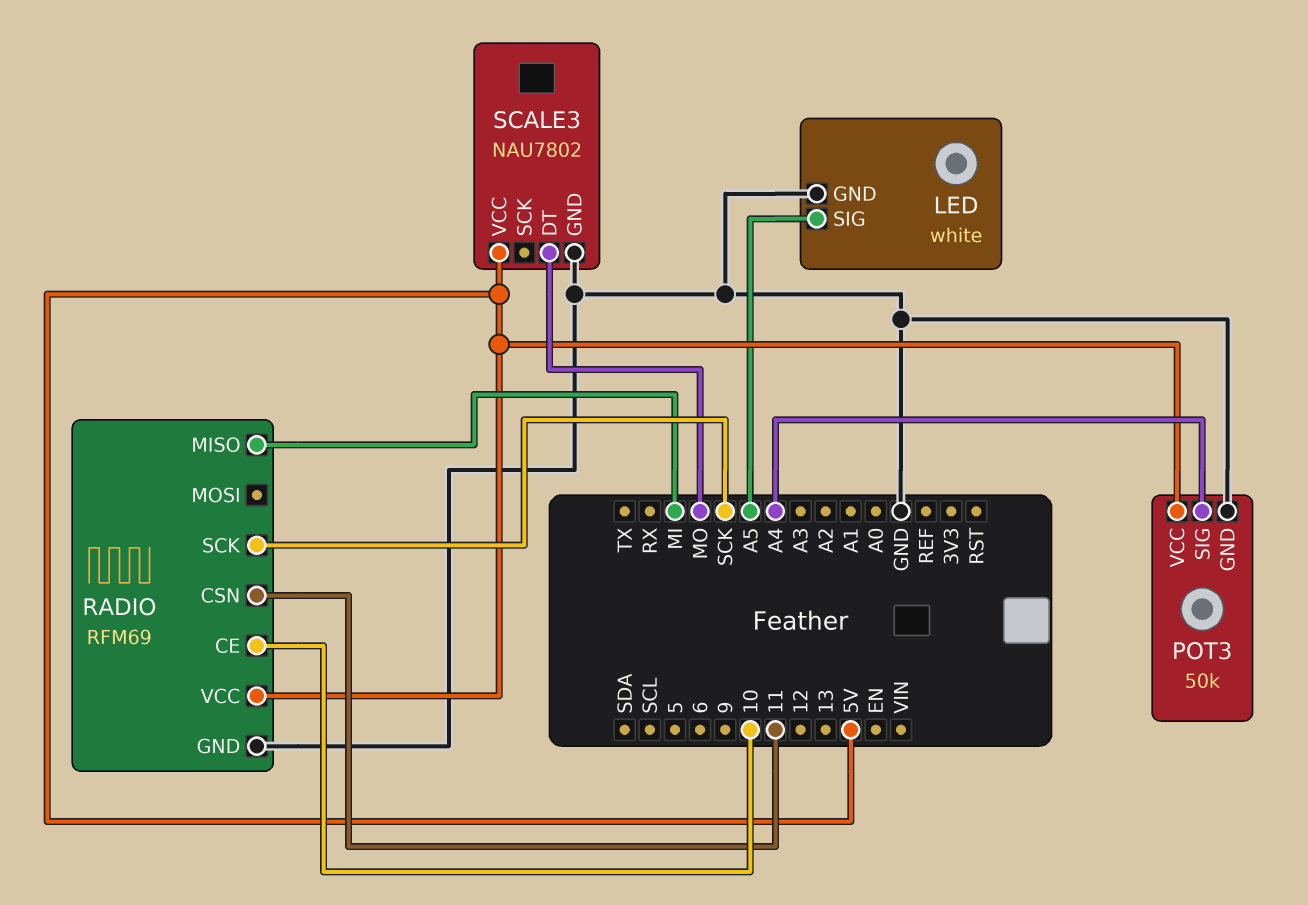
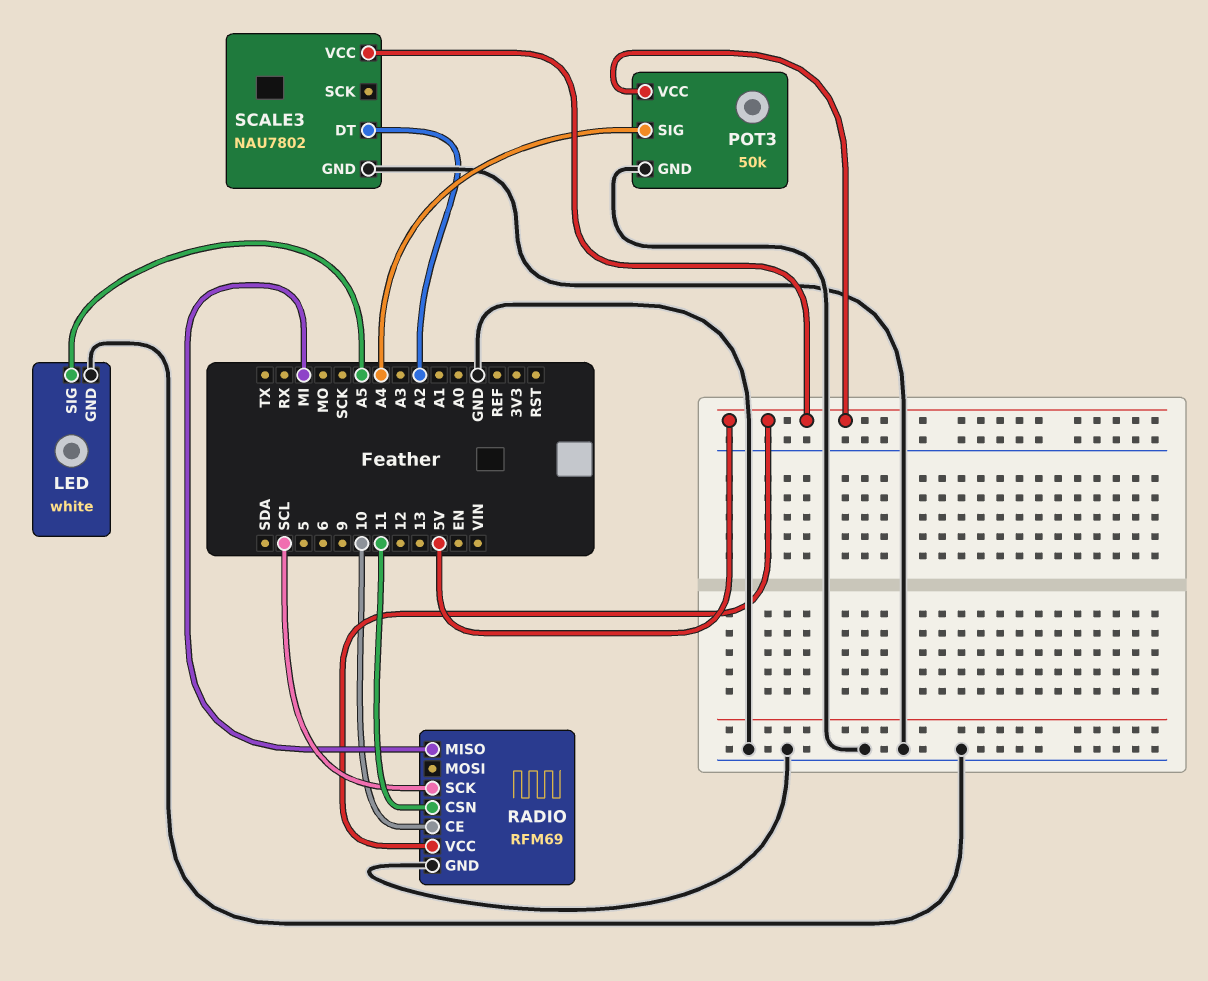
RADIO pin SCK: SCK -> SCL
SCALE3 pin DT: MO -> A2

